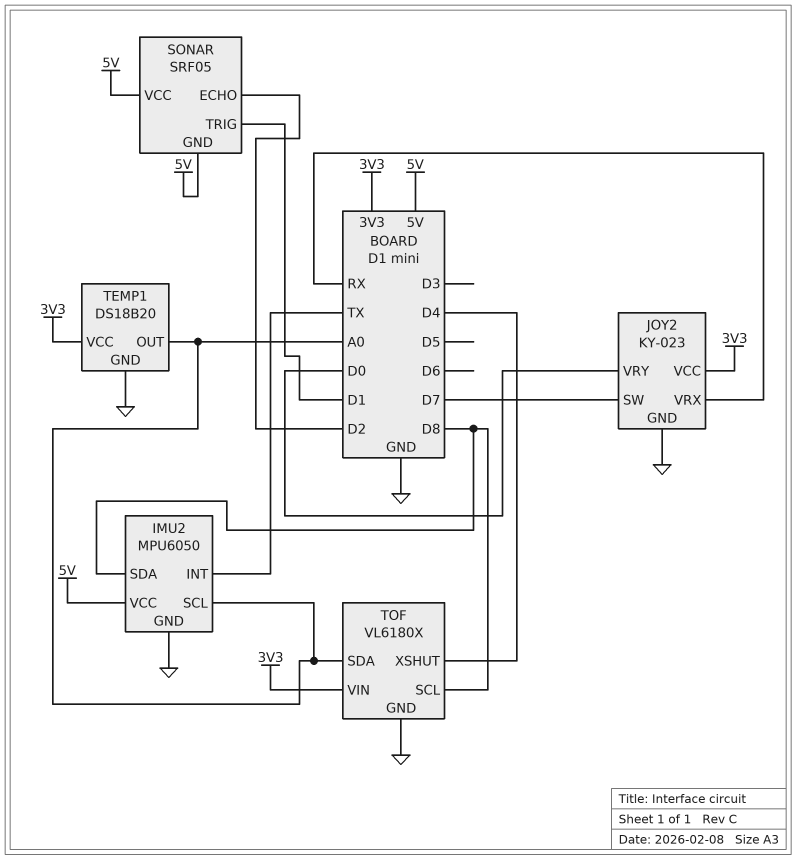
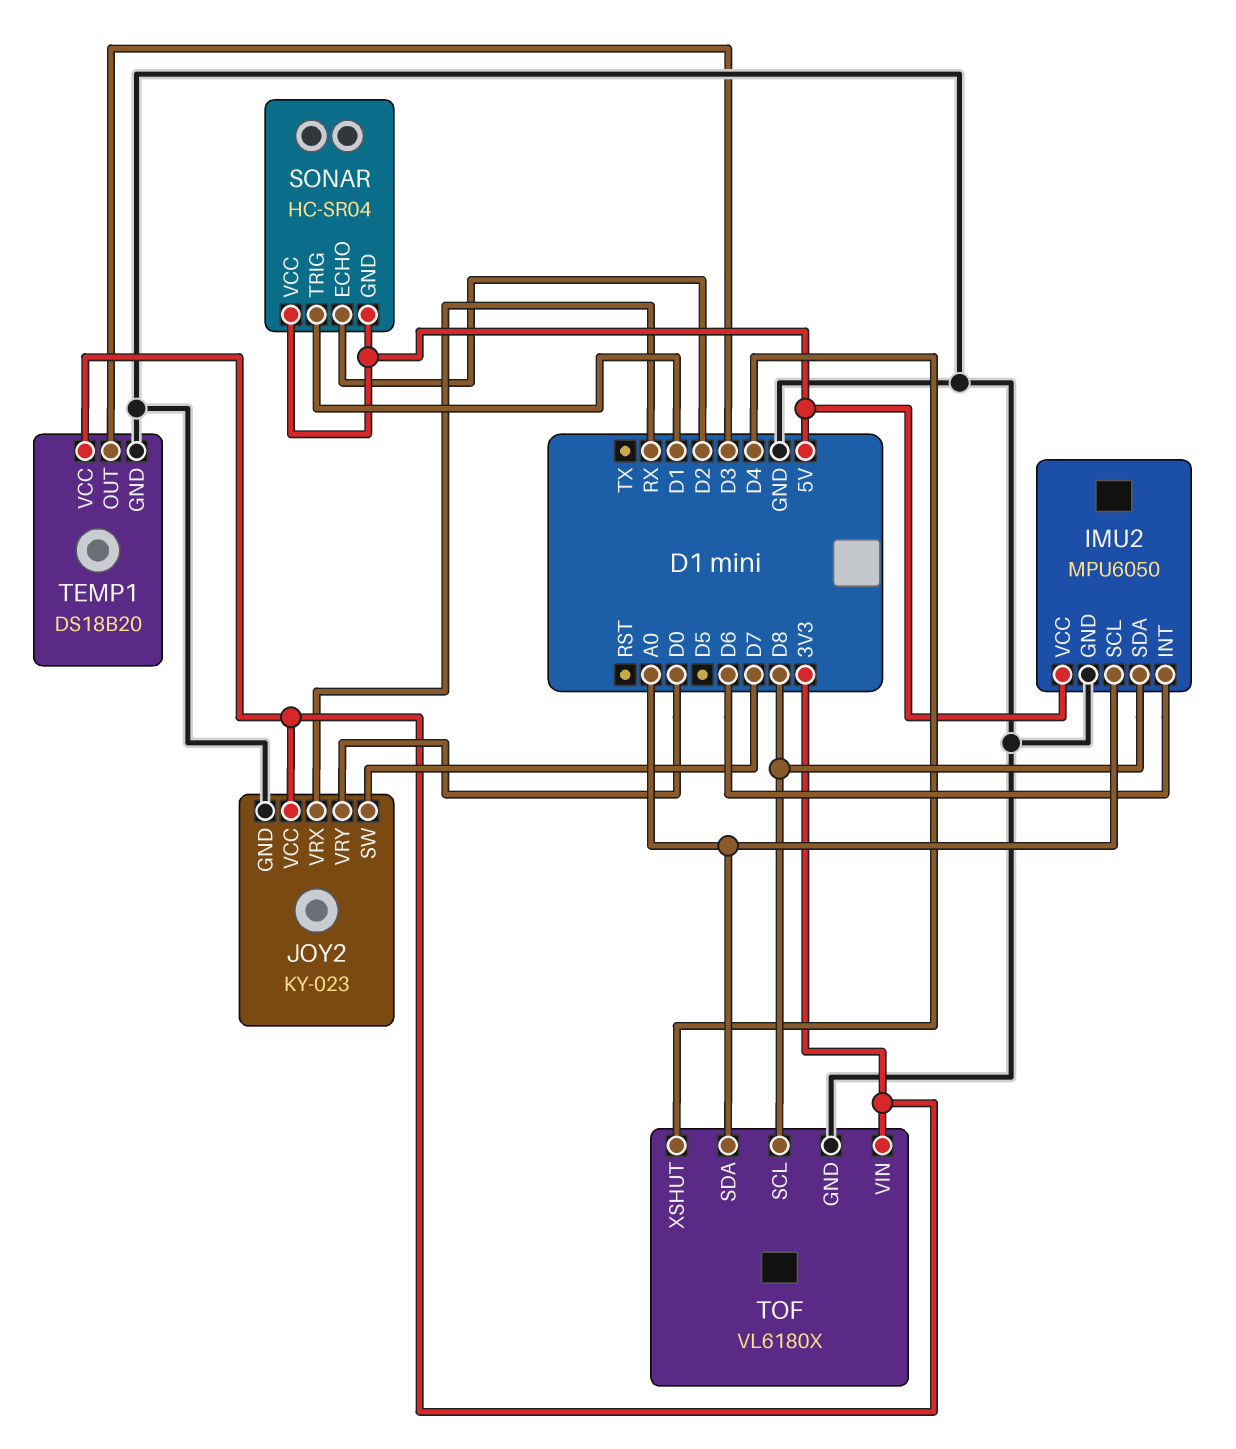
IMU2 pin INT: TX -> D6
SONAR: SRF05 -> HC-SR04
TEMP1 pin OUT: A0 -> D3

